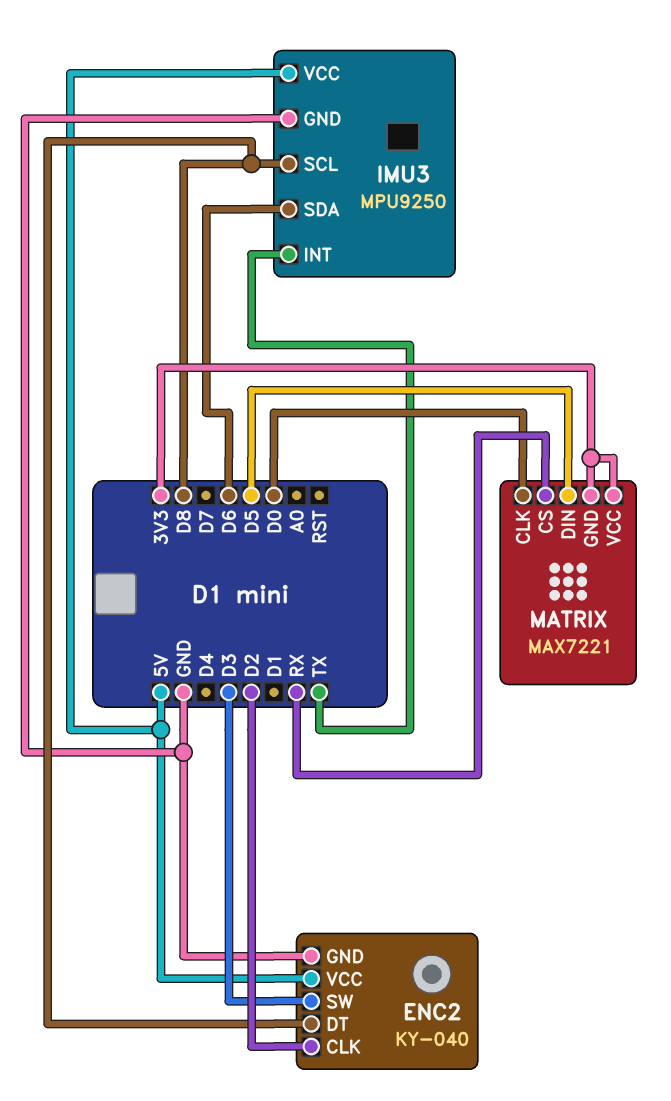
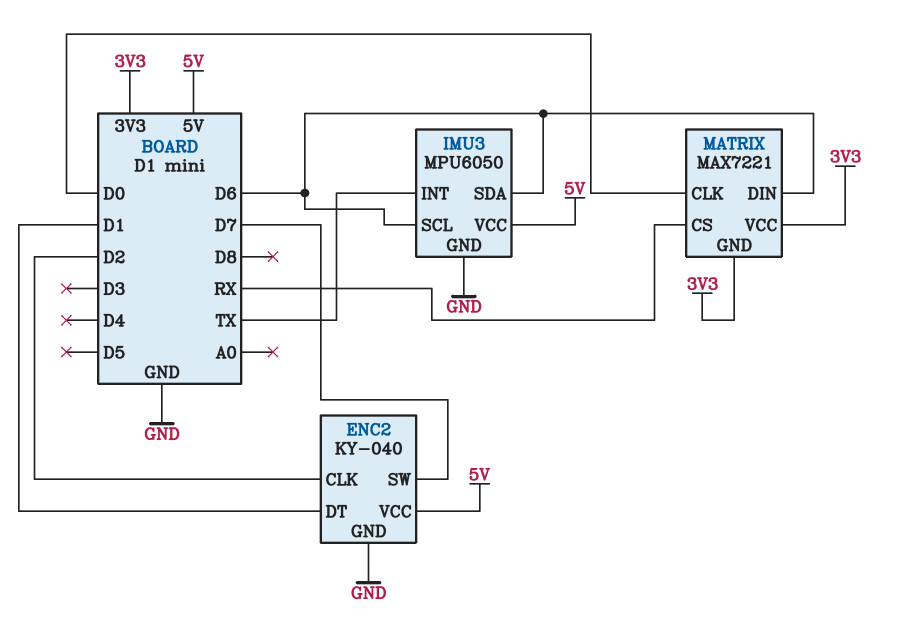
ENC2 pin DT: D8 -> D1
ENC2 pin SW: D3 -> D7
IMU3: MPU9250 -> MPU6050
IMU3 pin SCL: D8 -> D6
MATRIX pin DIN: D5 -> D6

